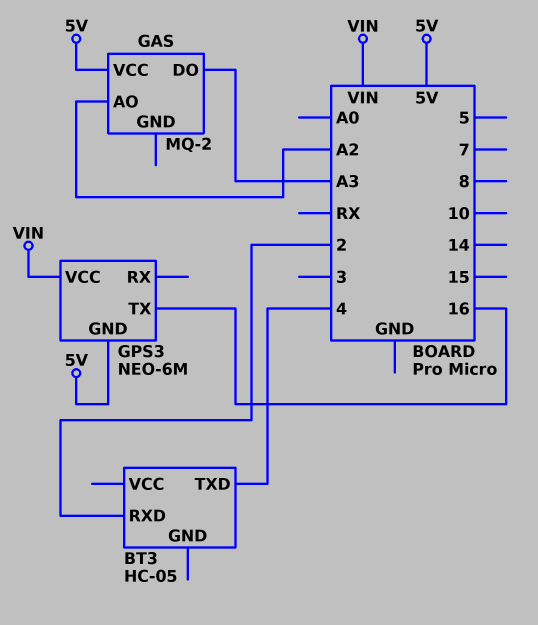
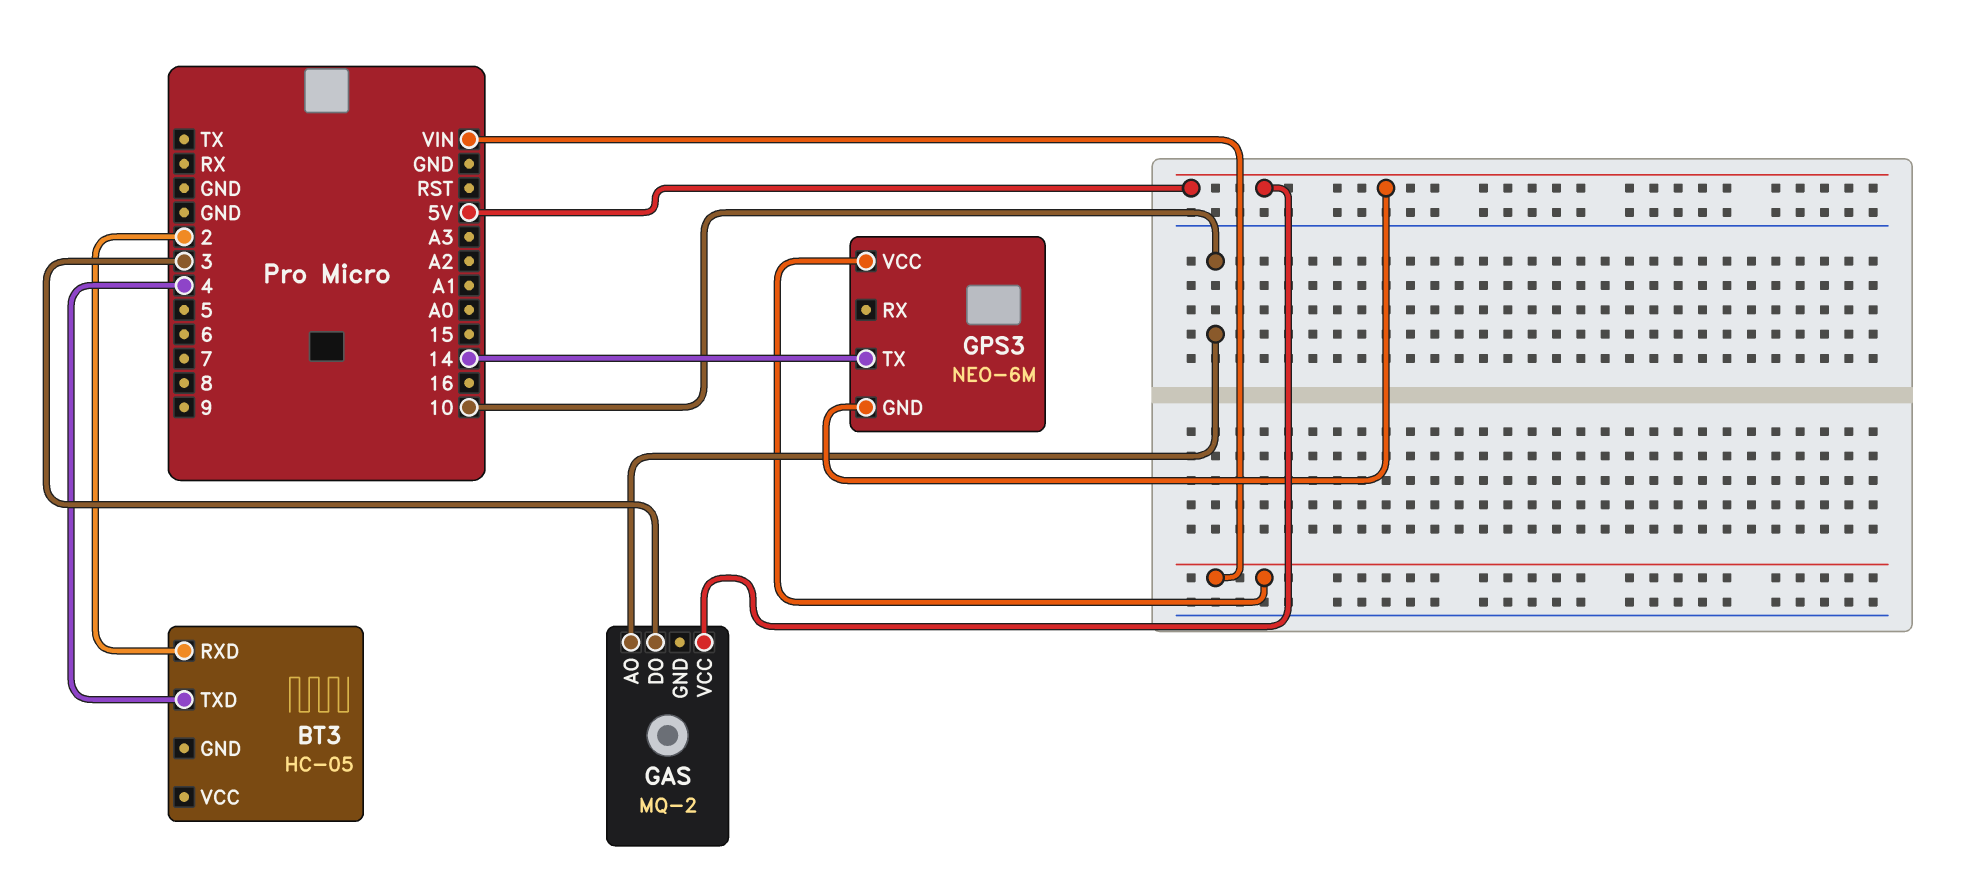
GAS pin AO: A2 -> 10
GAS pin DO: A3 -> 3
GPS3 pin TX: 16 -> 14

